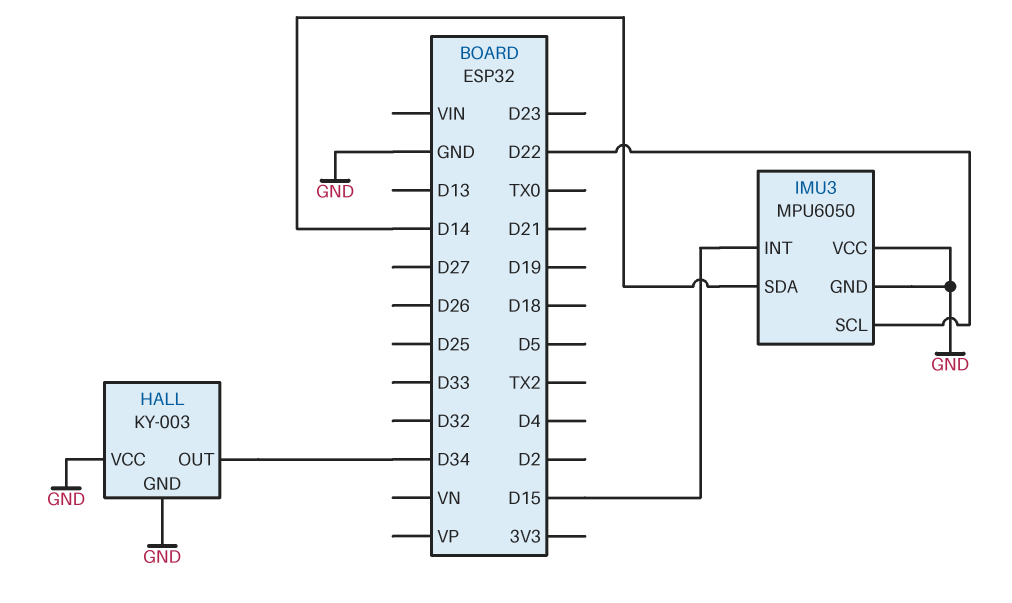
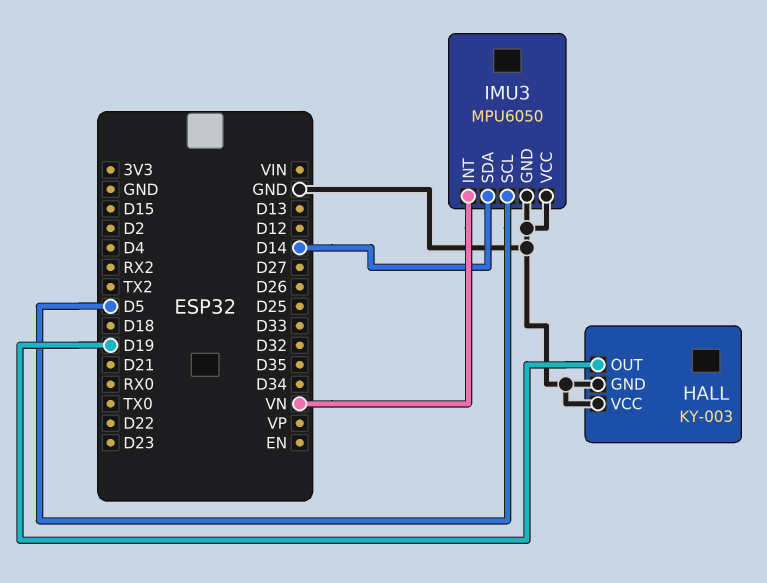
HALL pin OUT: D34 -> D19
IMU3 pin INT: D15 -> VN
IMU3 pin SCL: D22 -> D5

